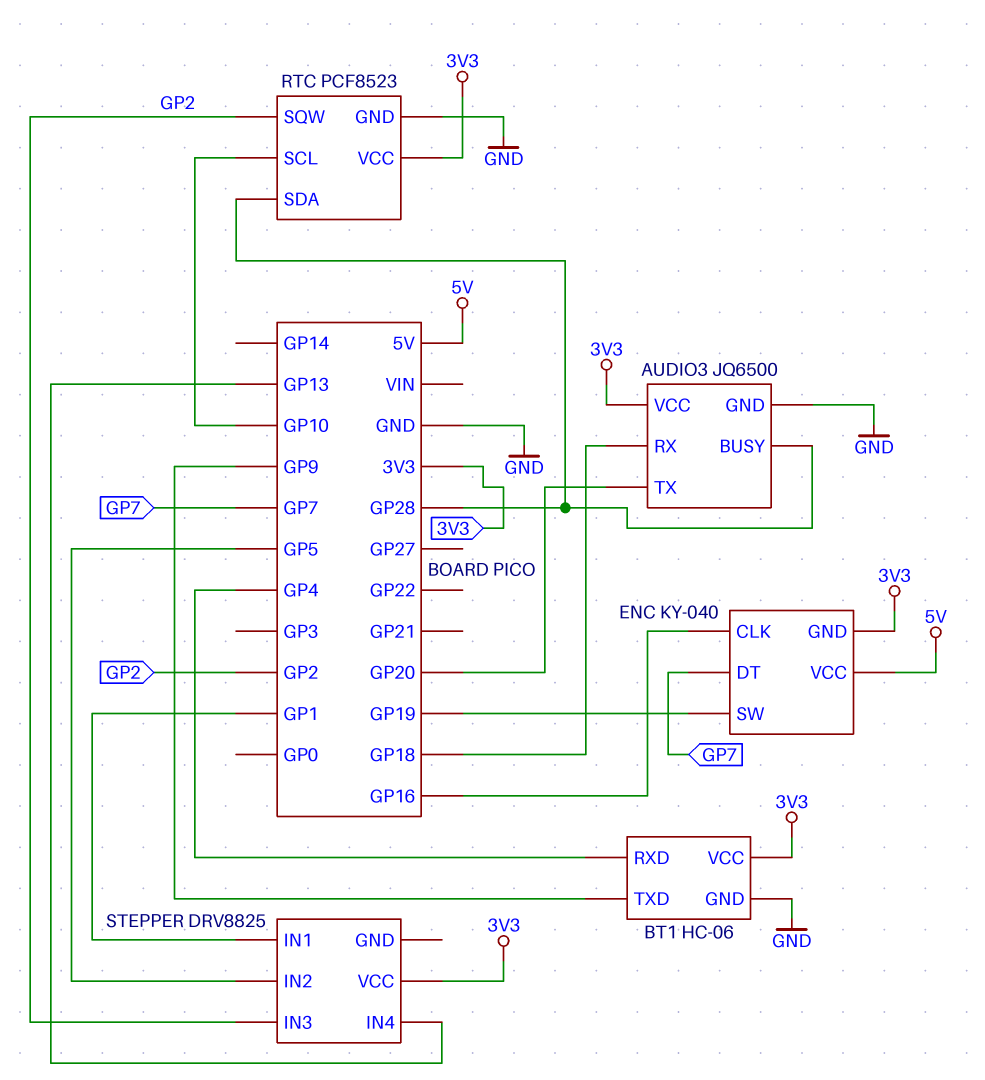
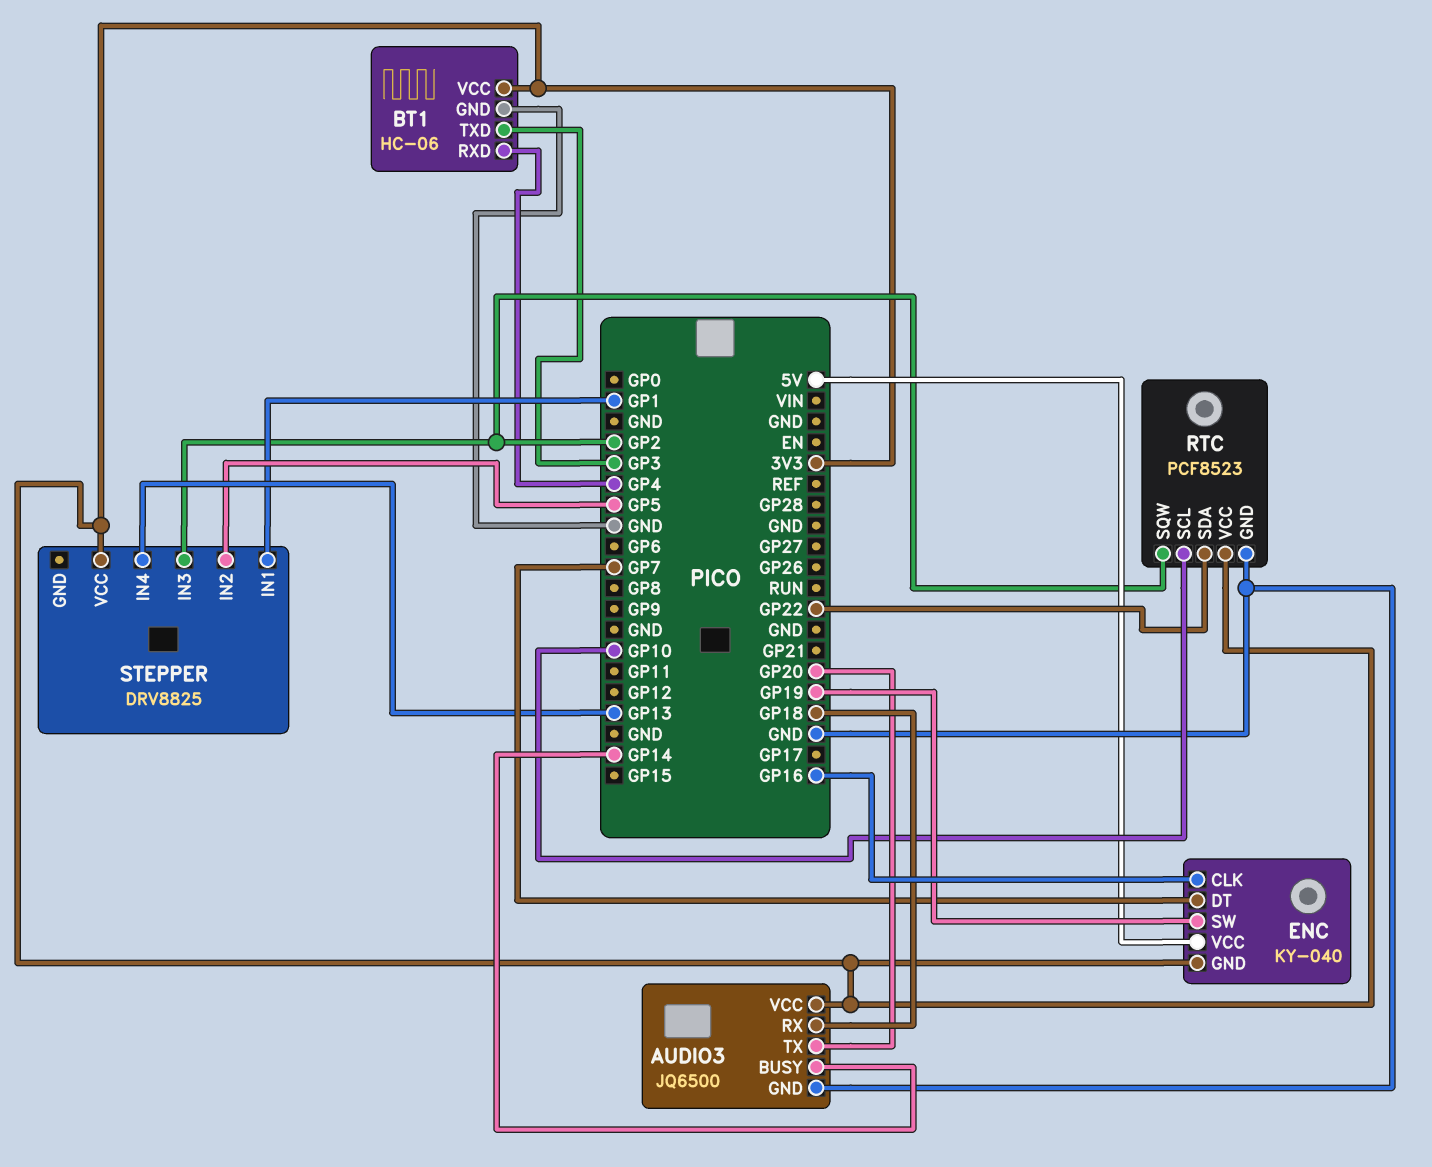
AUDIO3 pin BUSY: GP28 -> GP14
BT1 pin TXD: GP9 -> GP3
RTC pin SDA: GP28 -> GP22

